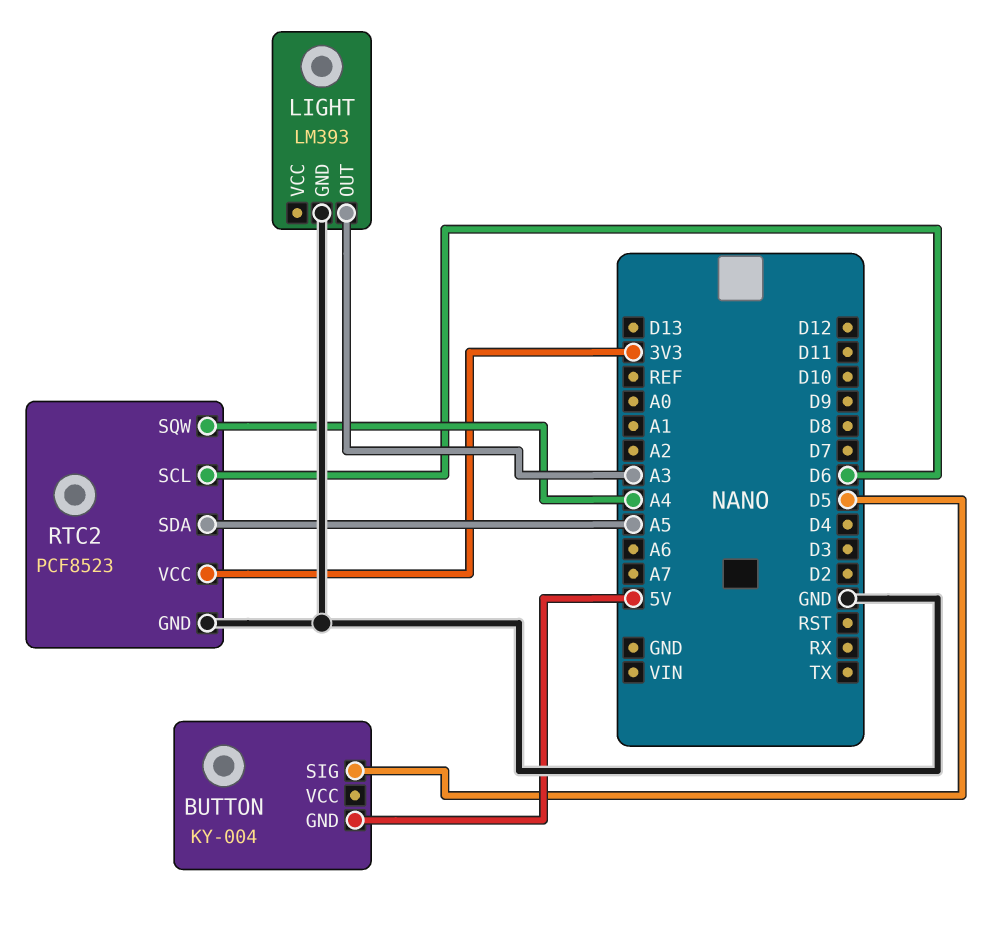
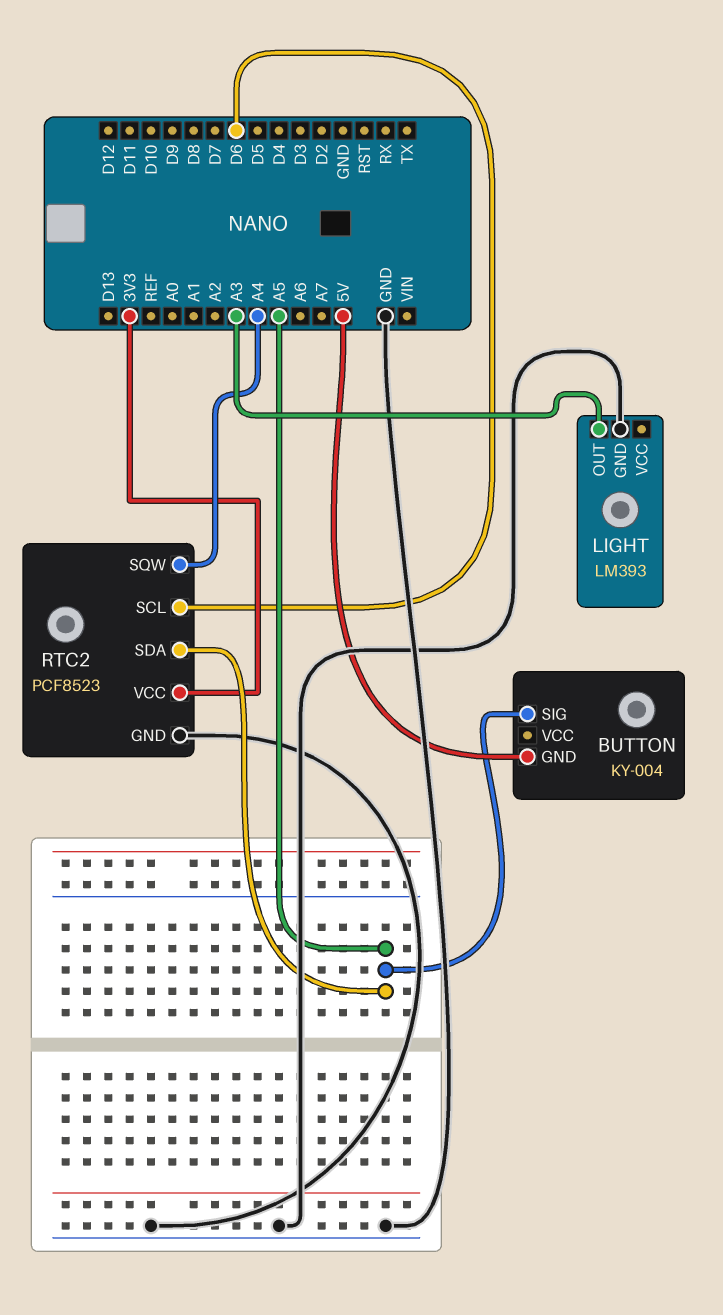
BUTTON pin SIG: D5 -> A5

